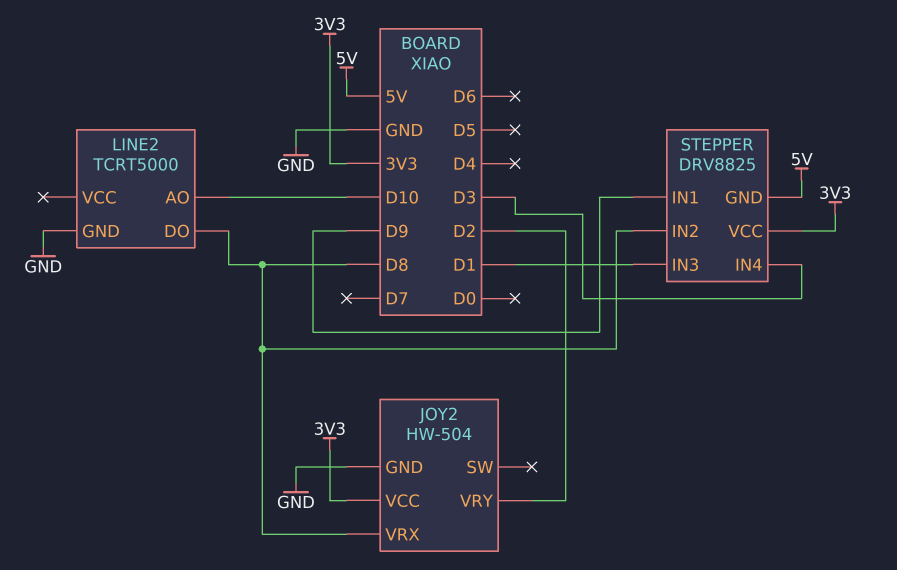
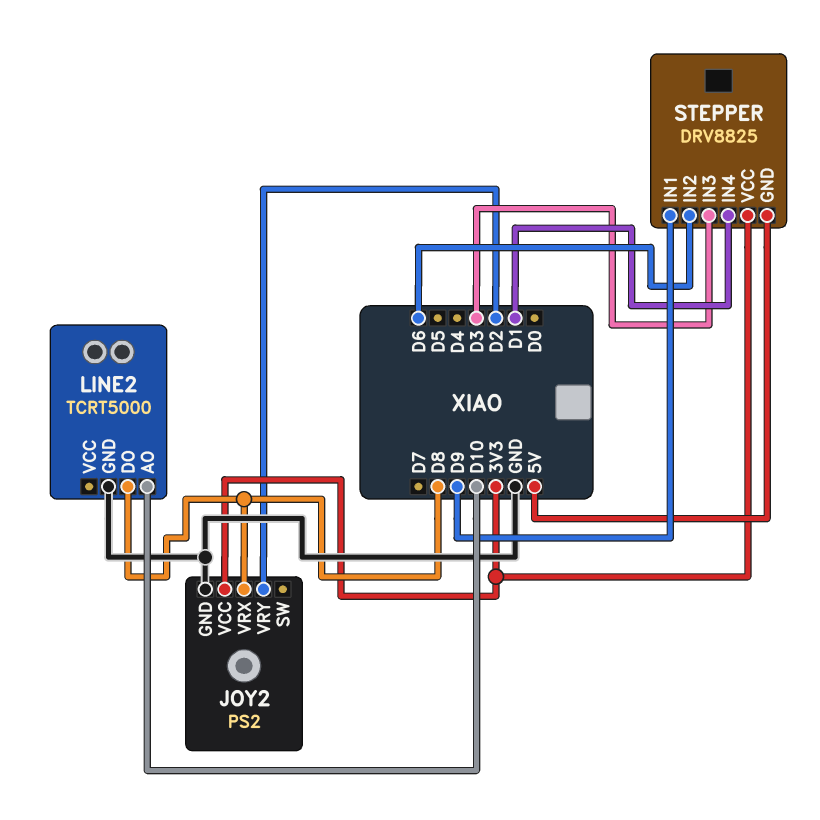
JOY2: HW-504 -> PS2
STEPPER pin IN2: D8 -> D6
STEPPER pin IN3: D1 -> D3
STEPPER pin IN4: D3 -> D1

